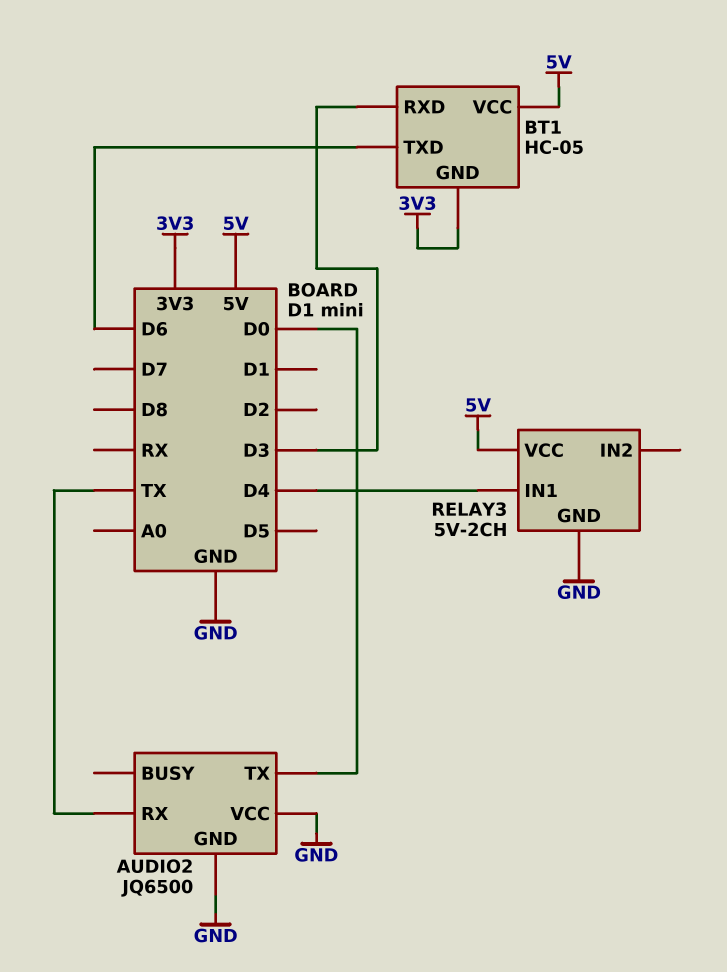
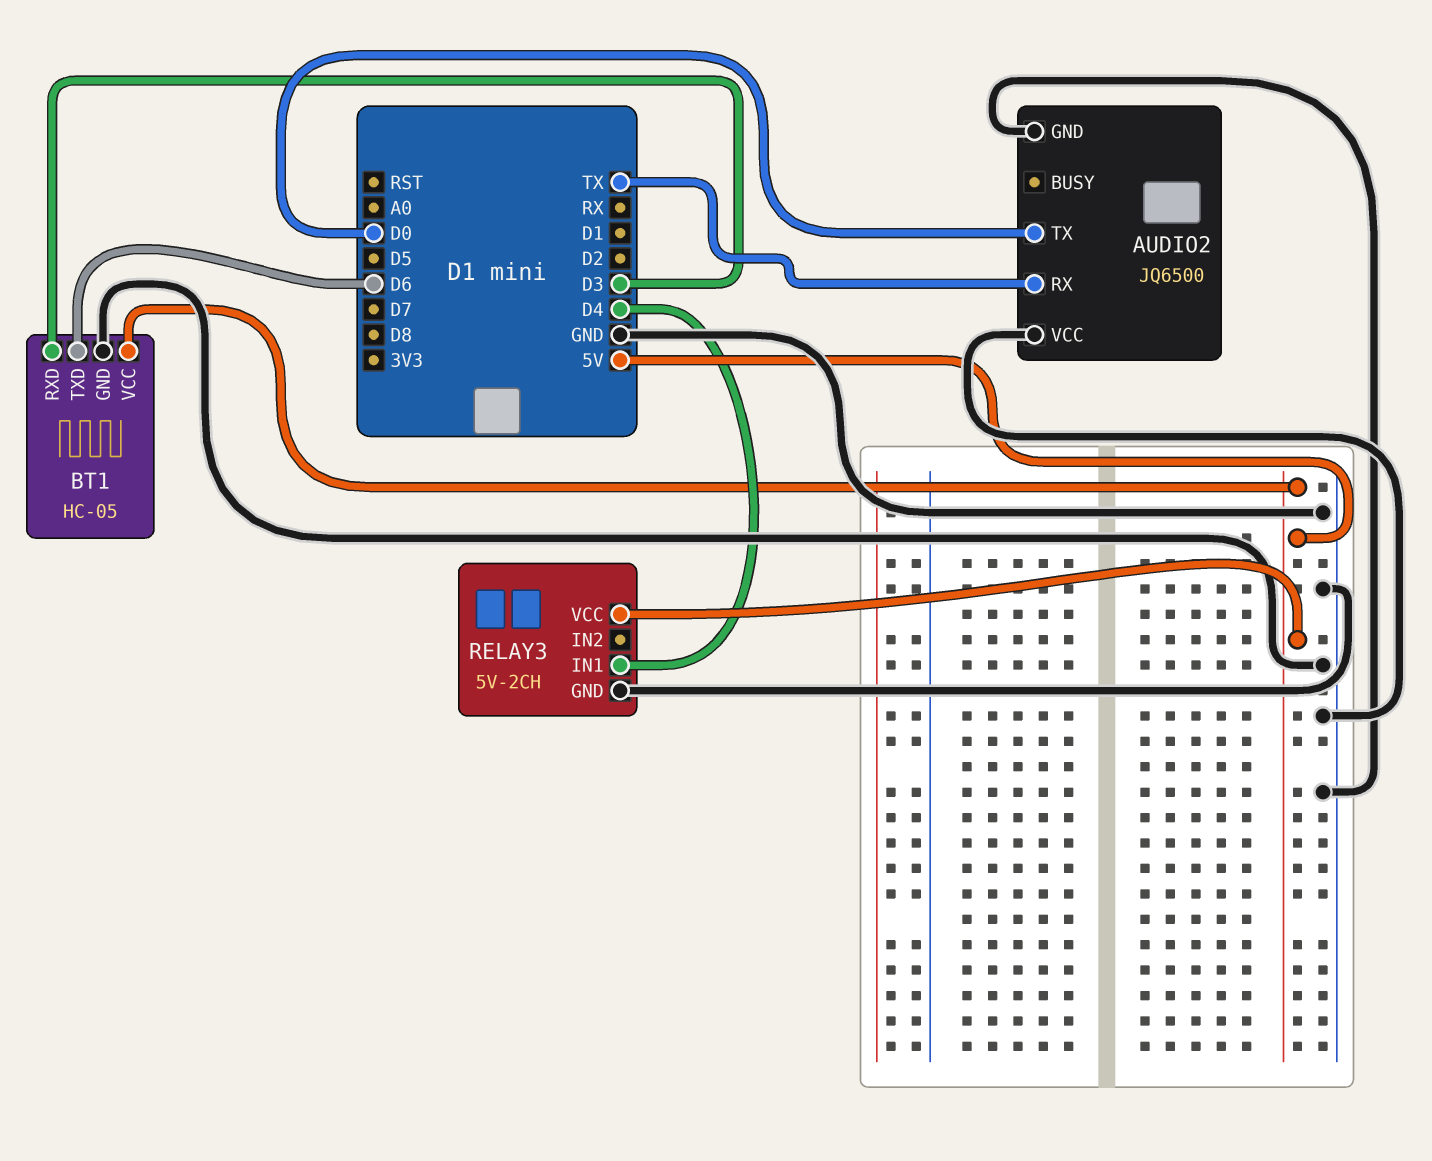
BT1 pin GND: 3V3 -> GND

